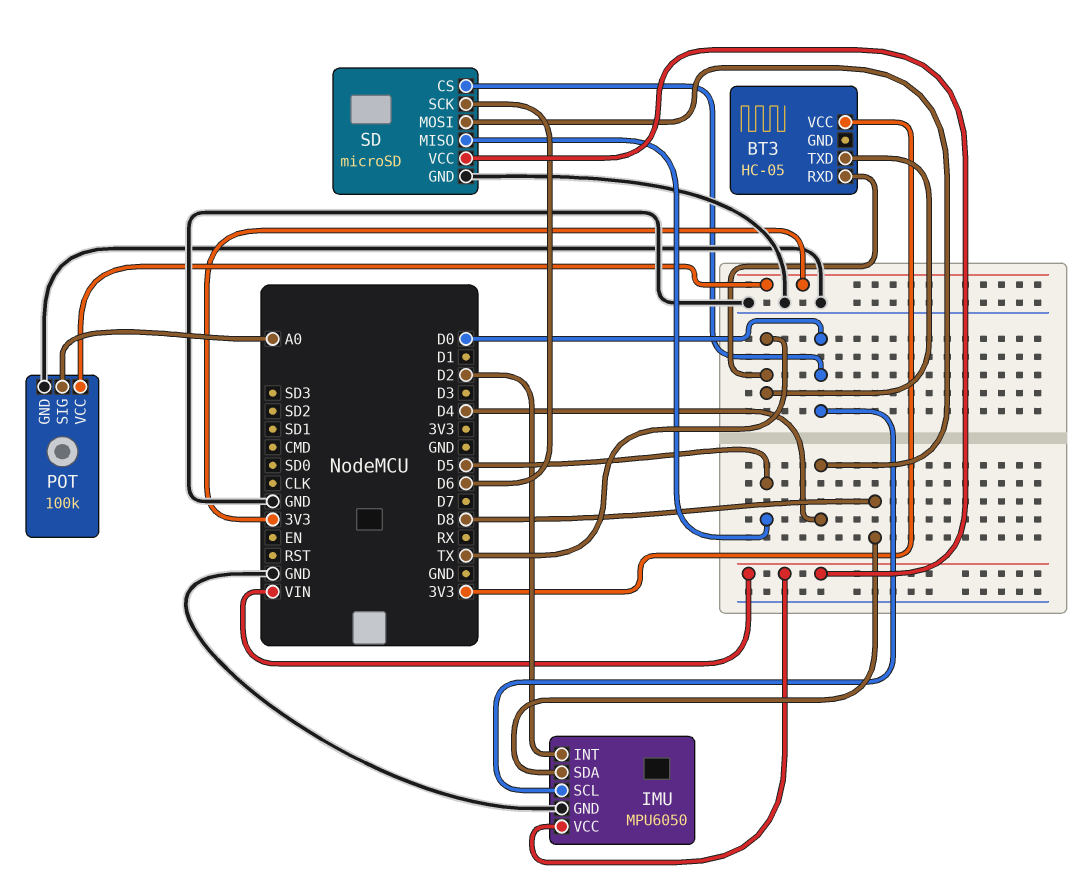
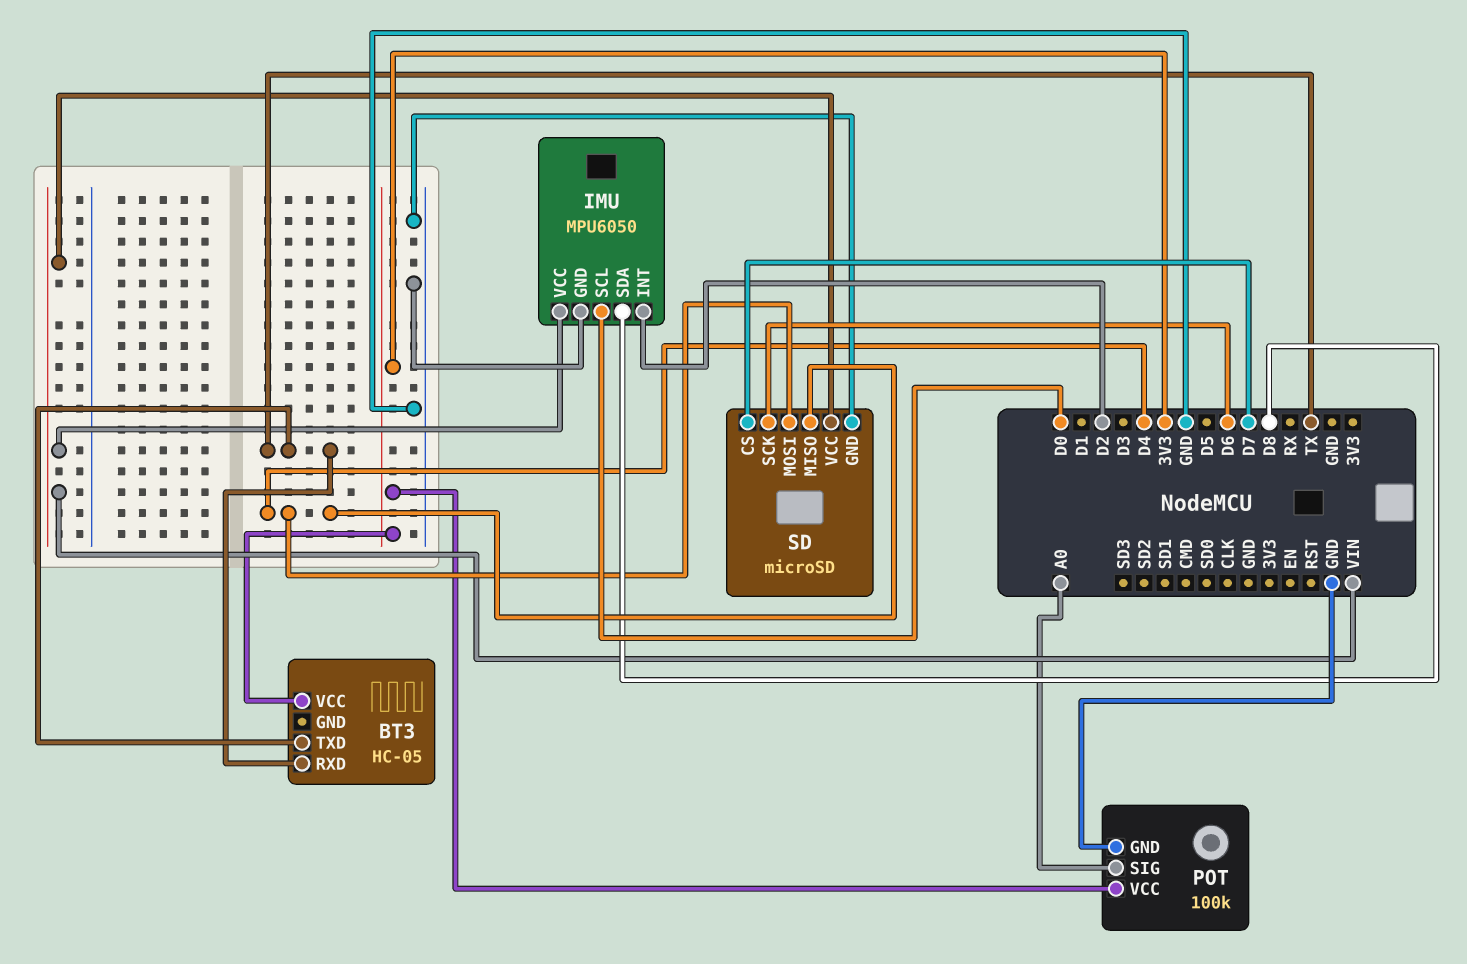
SD pin CS: D0 -> D7
SD pin MISO: D5 -> D4

